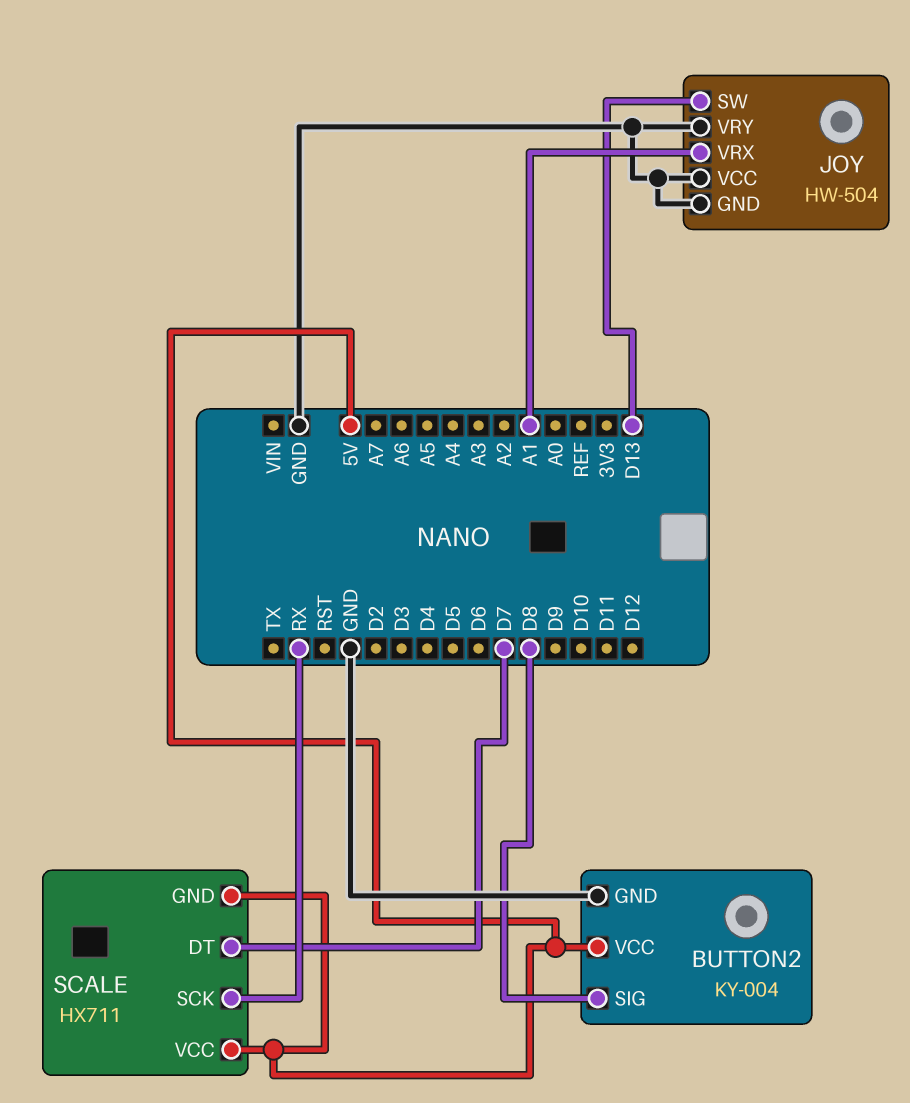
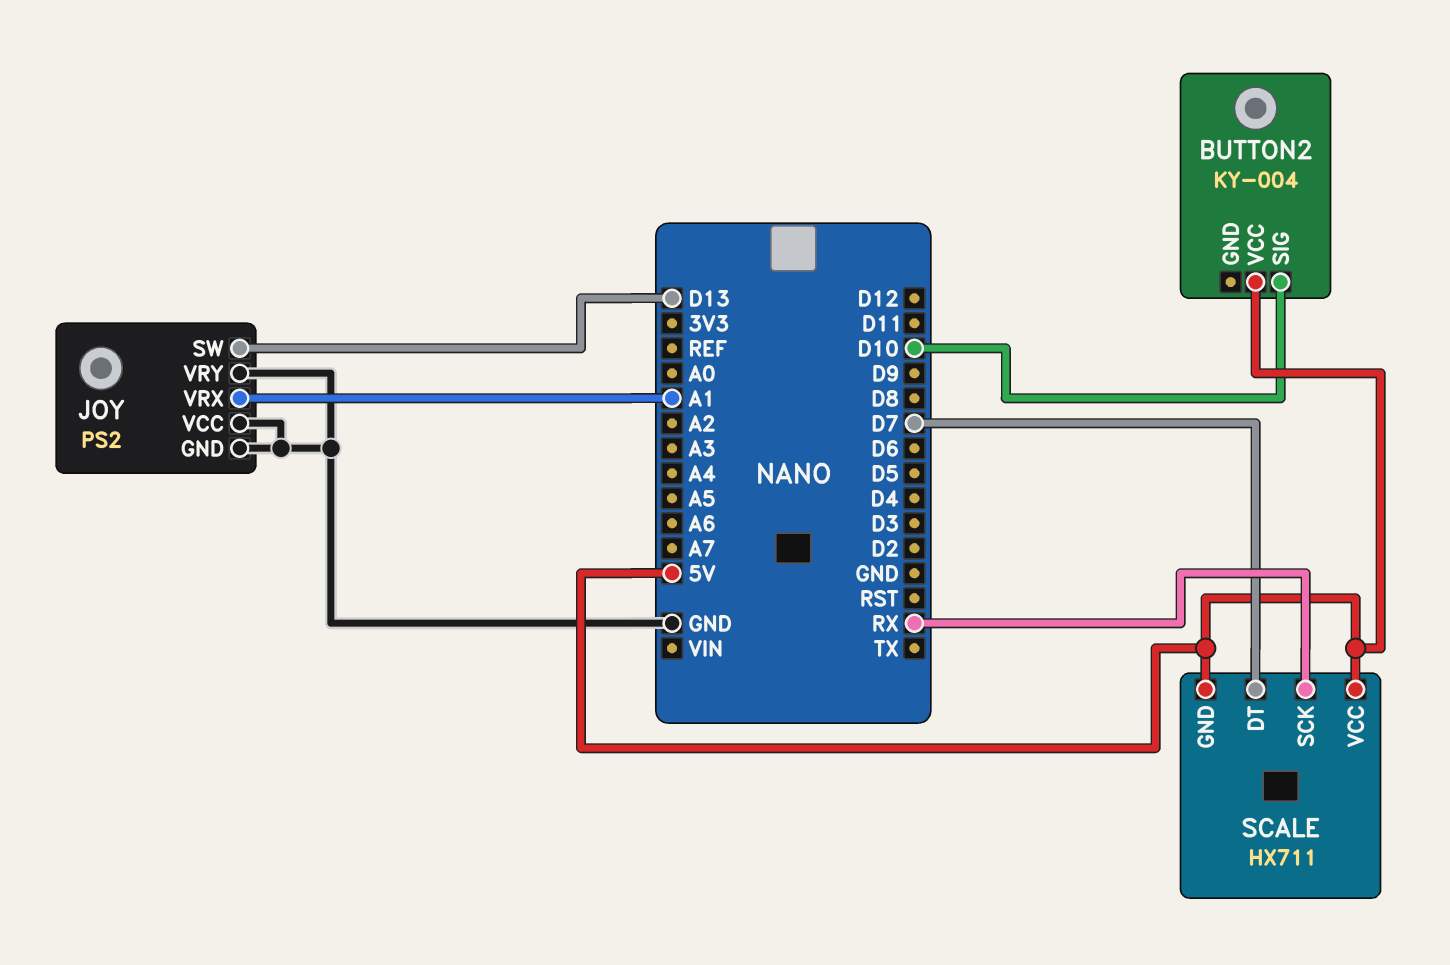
BUTTON2 pin GND: GND -> none
BUTTON2 pin SIG: D8 -> D10
JOY: HW-504 -> PS2

